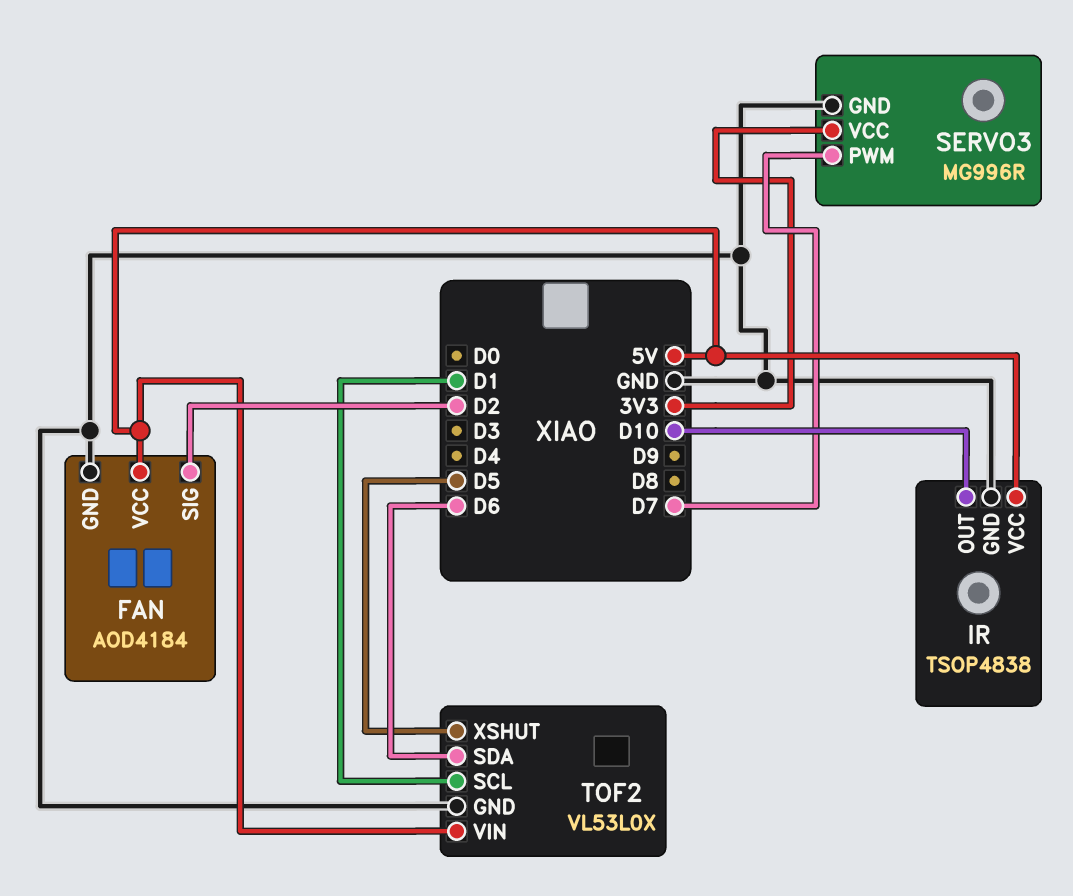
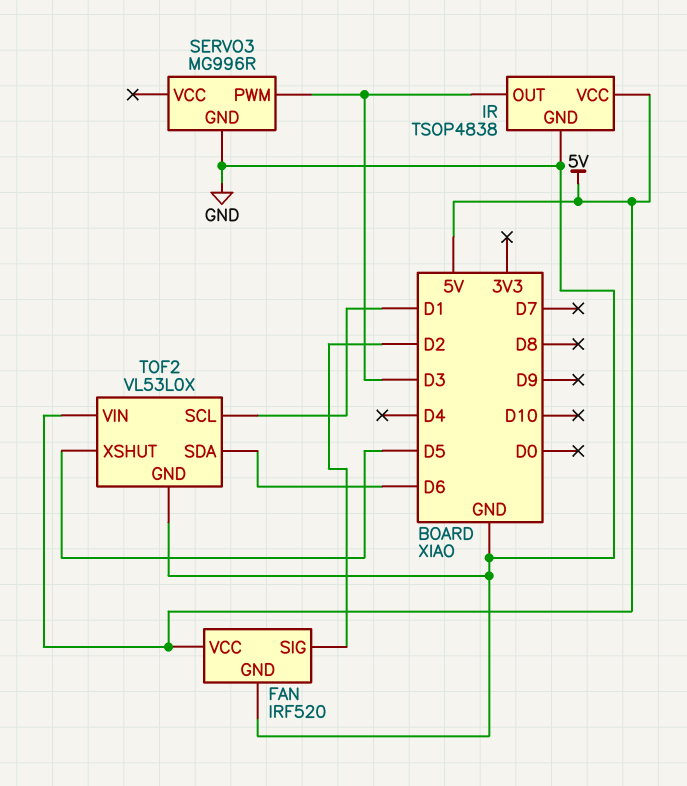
FAN: AOD4184 -> IRF520
IR pin OUT: D10 -> D3
SERVO3 pin PWM: D7 -> D3
SERVO3 pin VCC: 3V3 -> none

